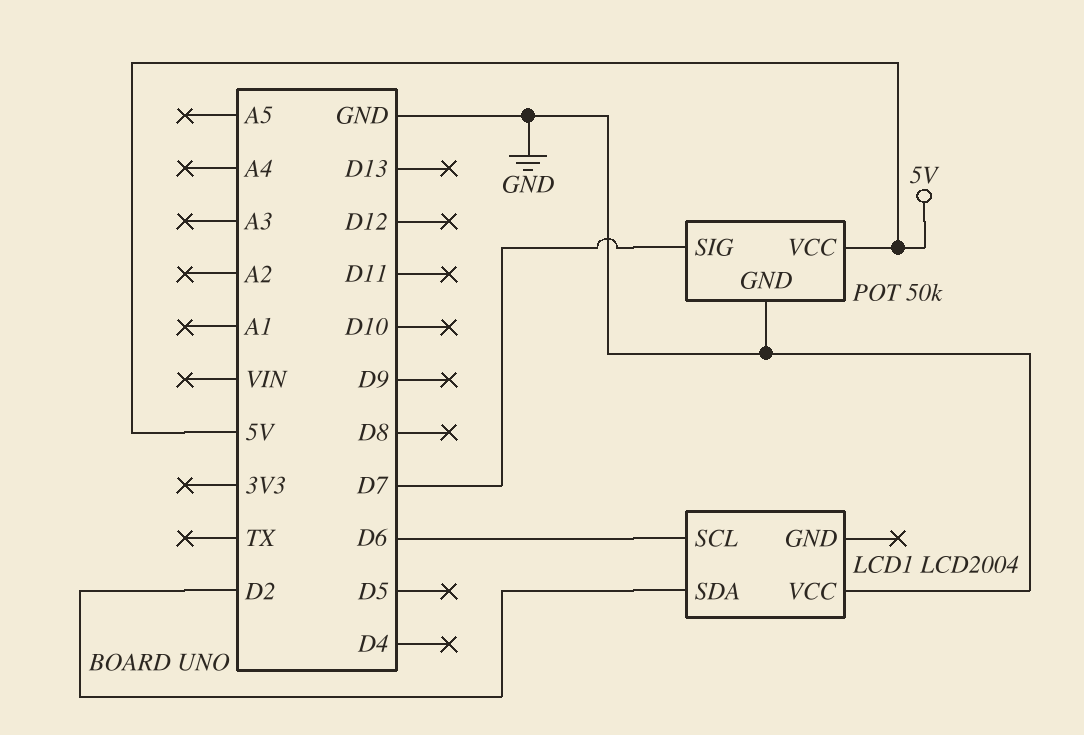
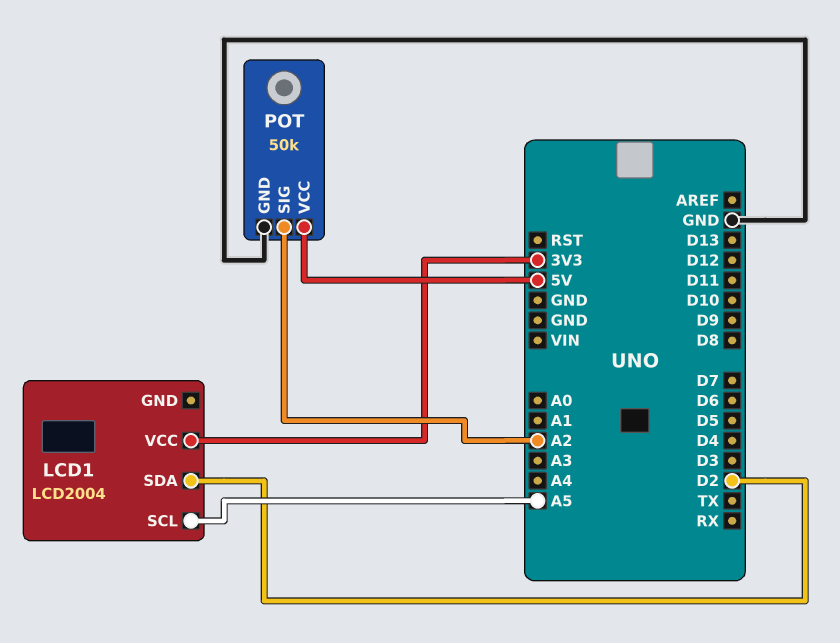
LCD1 pin SCL: D6 -> A5
LCD1 pin VCC: GND -> 3V3
POT pin SIG: D7 -> A2

